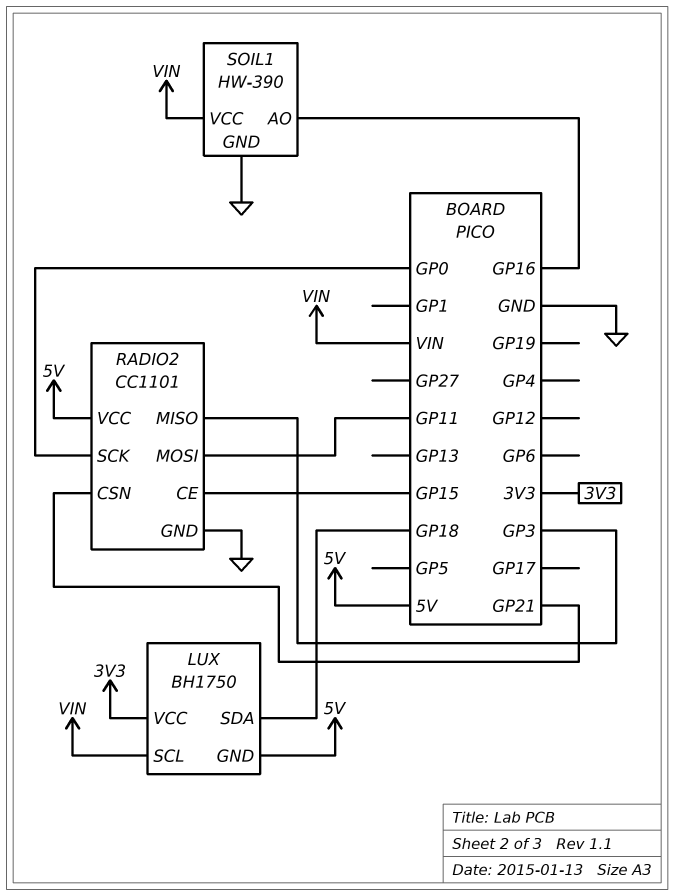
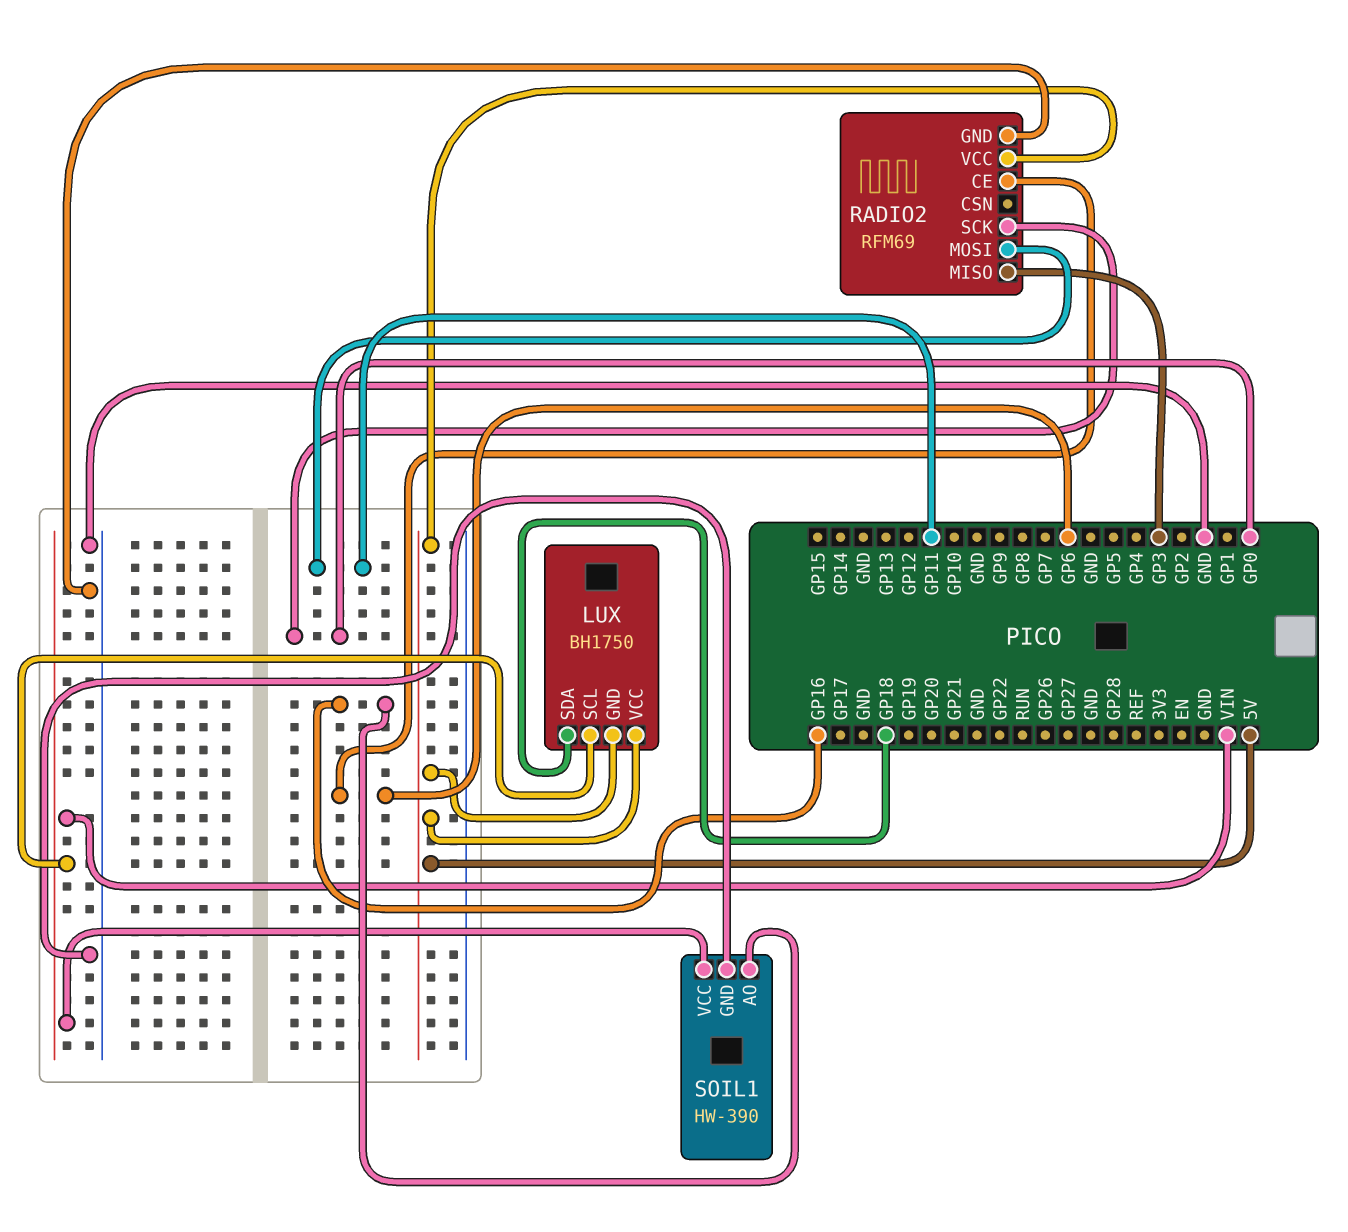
LUX pin VCC: 3V3 -> 5V
RADIO2: CC1101 -> RFM69
RADIO2 pin CE: GP15 -> GP6
RADIO2 pin CSN: GP21 -> none

